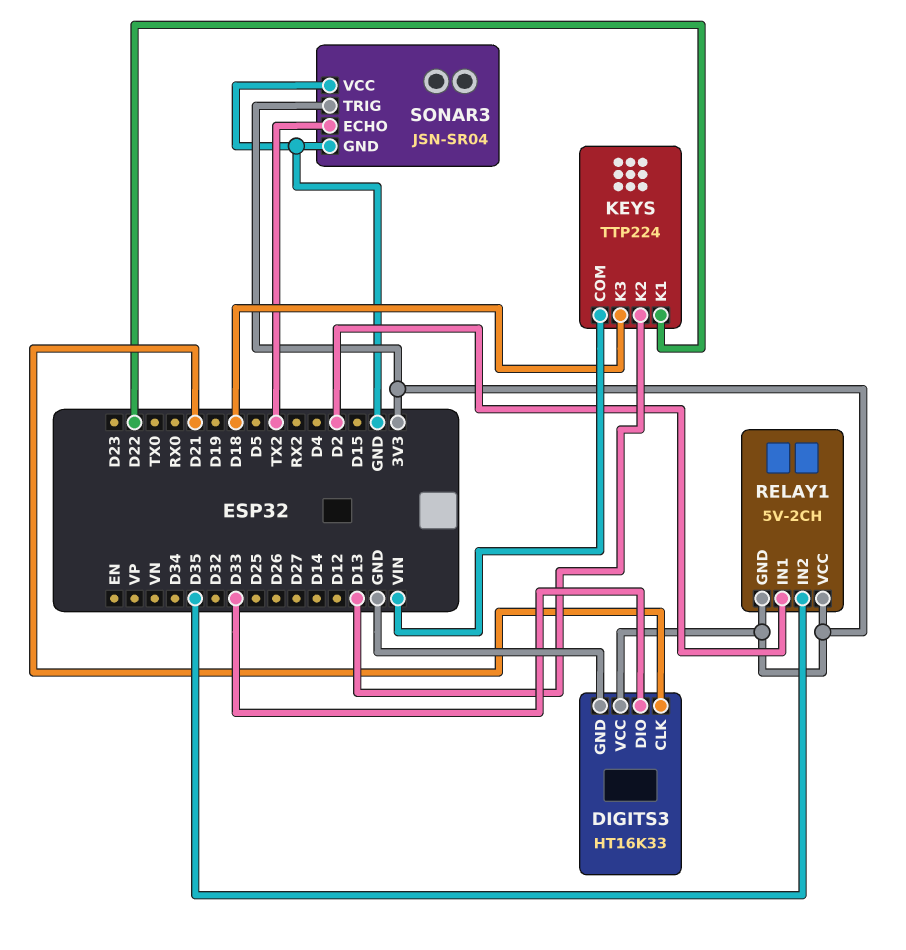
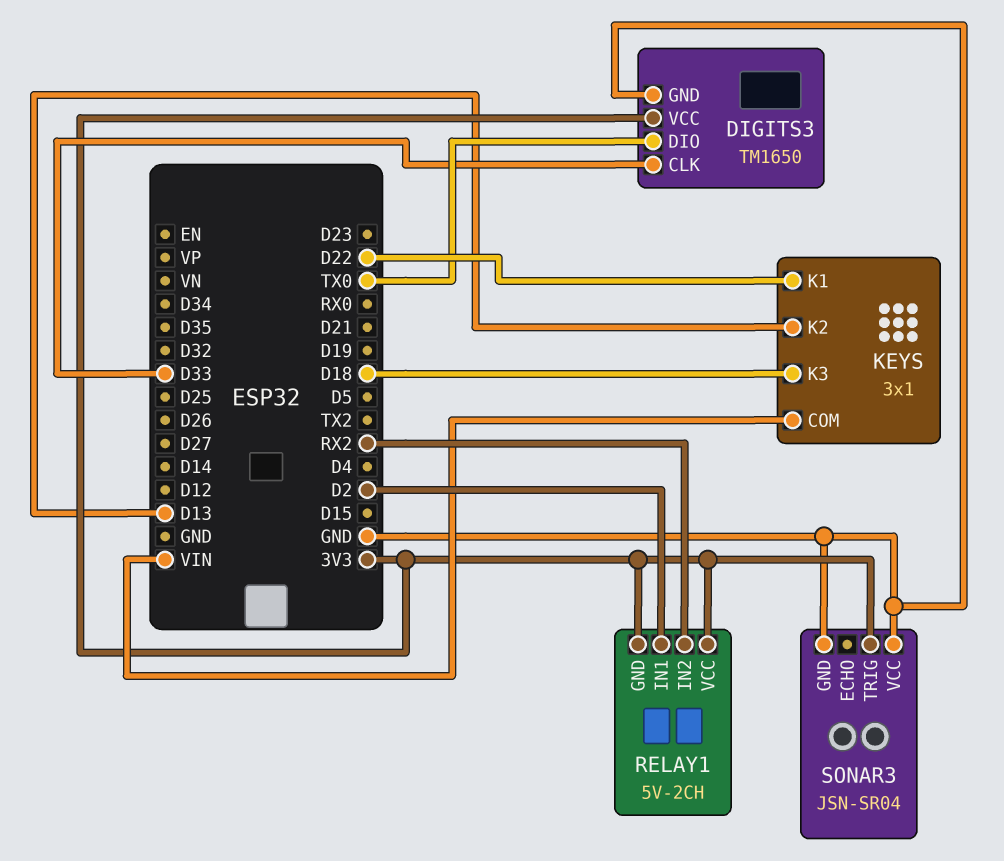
DIGITS3: HT16K33 -> TM1650
DIGITS3 pin CLK: D21 -> D33
DIGITS3 pin DIO: D33 -> TX0
KEYS: TTP224 -> 3x1
RELAY1 pin IN2: D35 -> RX2
SONAR3 pin ECHO: TX2 -> none

